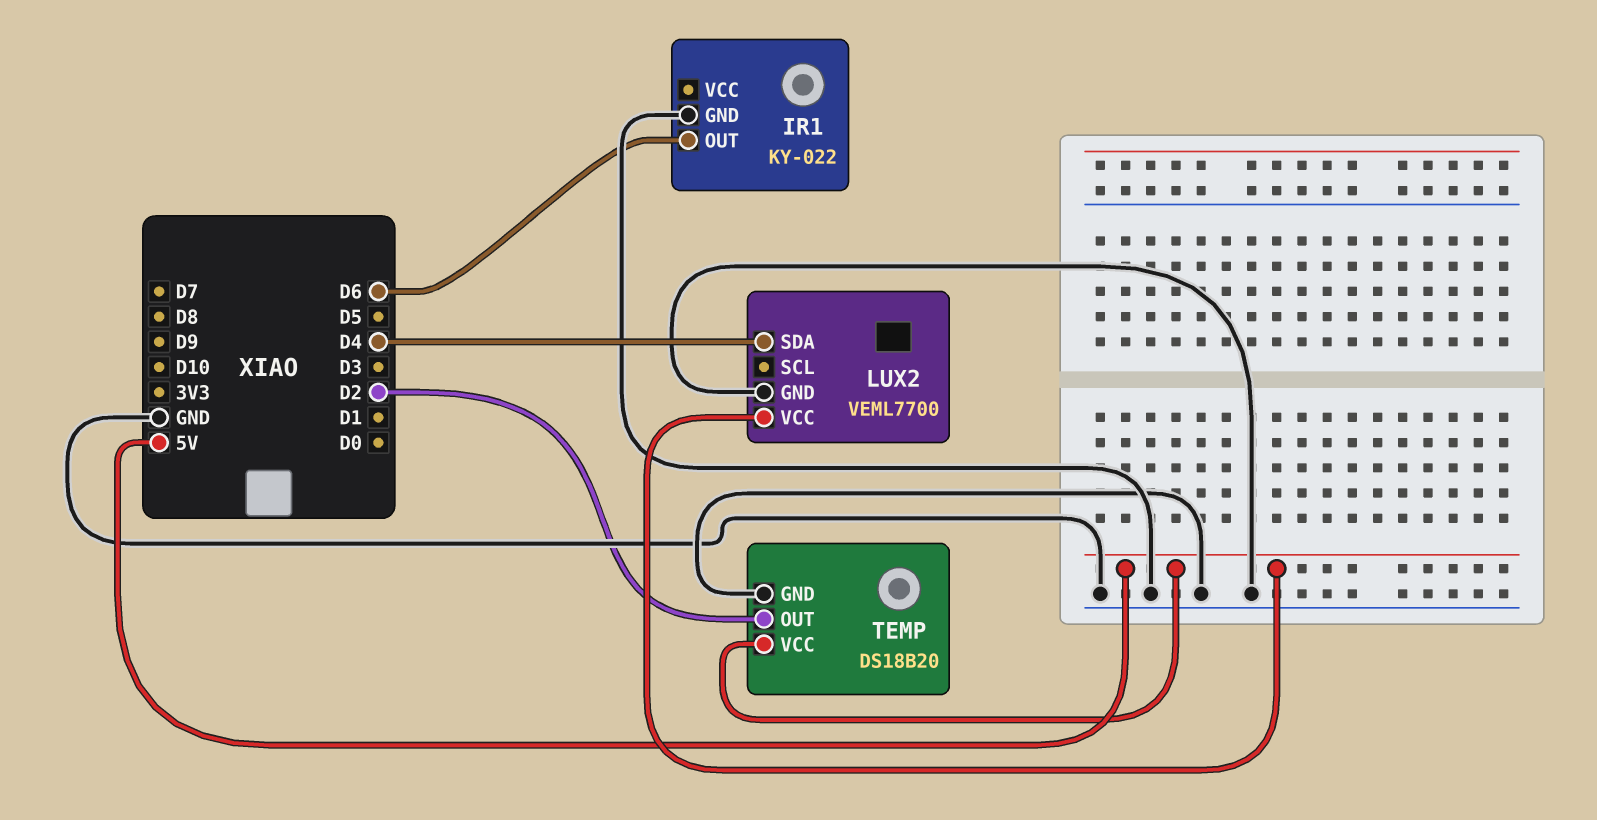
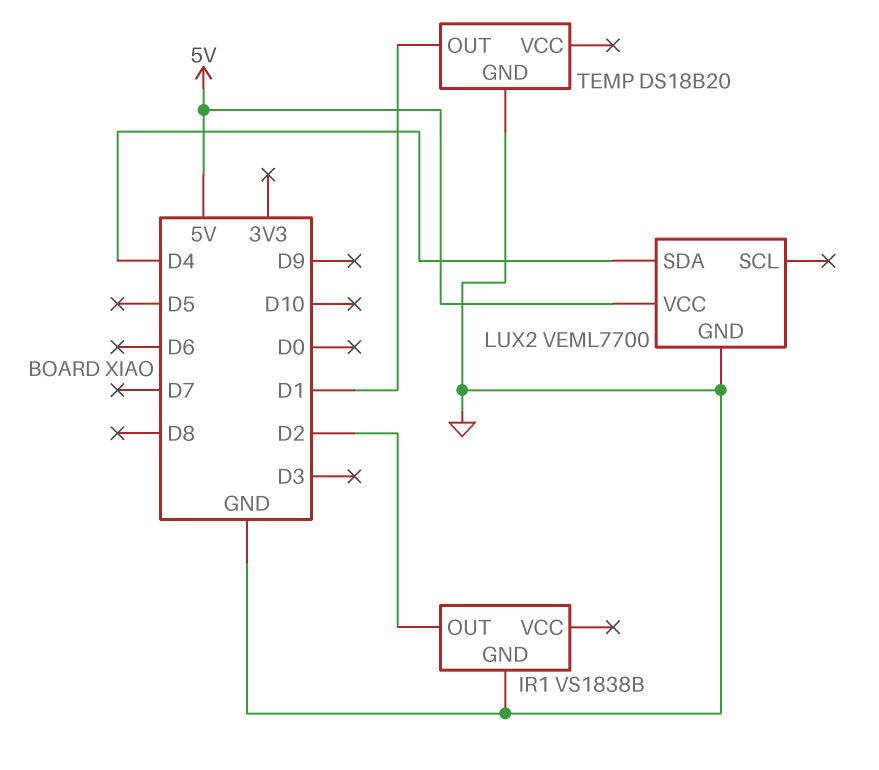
IR1: KY-022 -> VS1838B
IR1 pin OUT: D6 -> D2
TEMP pin OUT: D2 -> D1
TEMP pin VCC: 5V -> none

